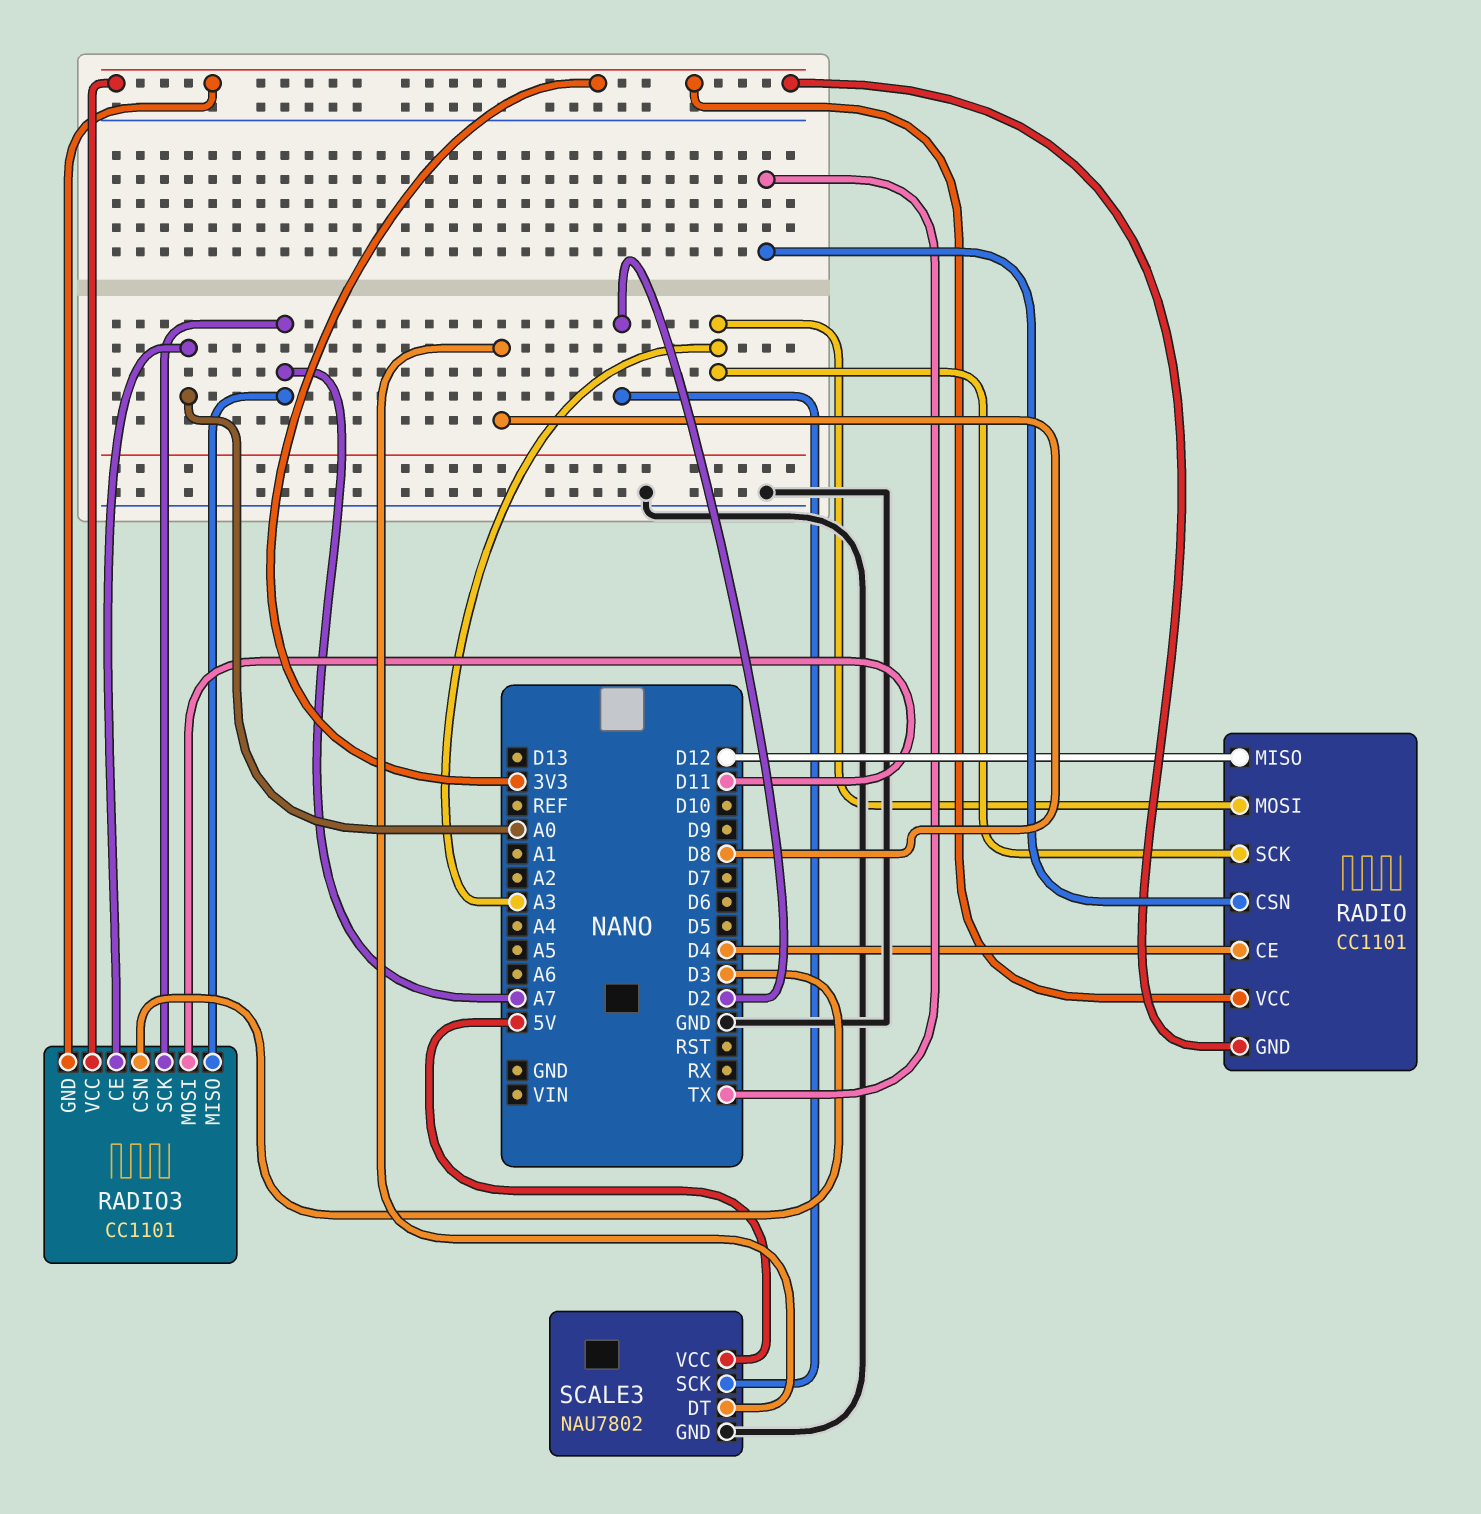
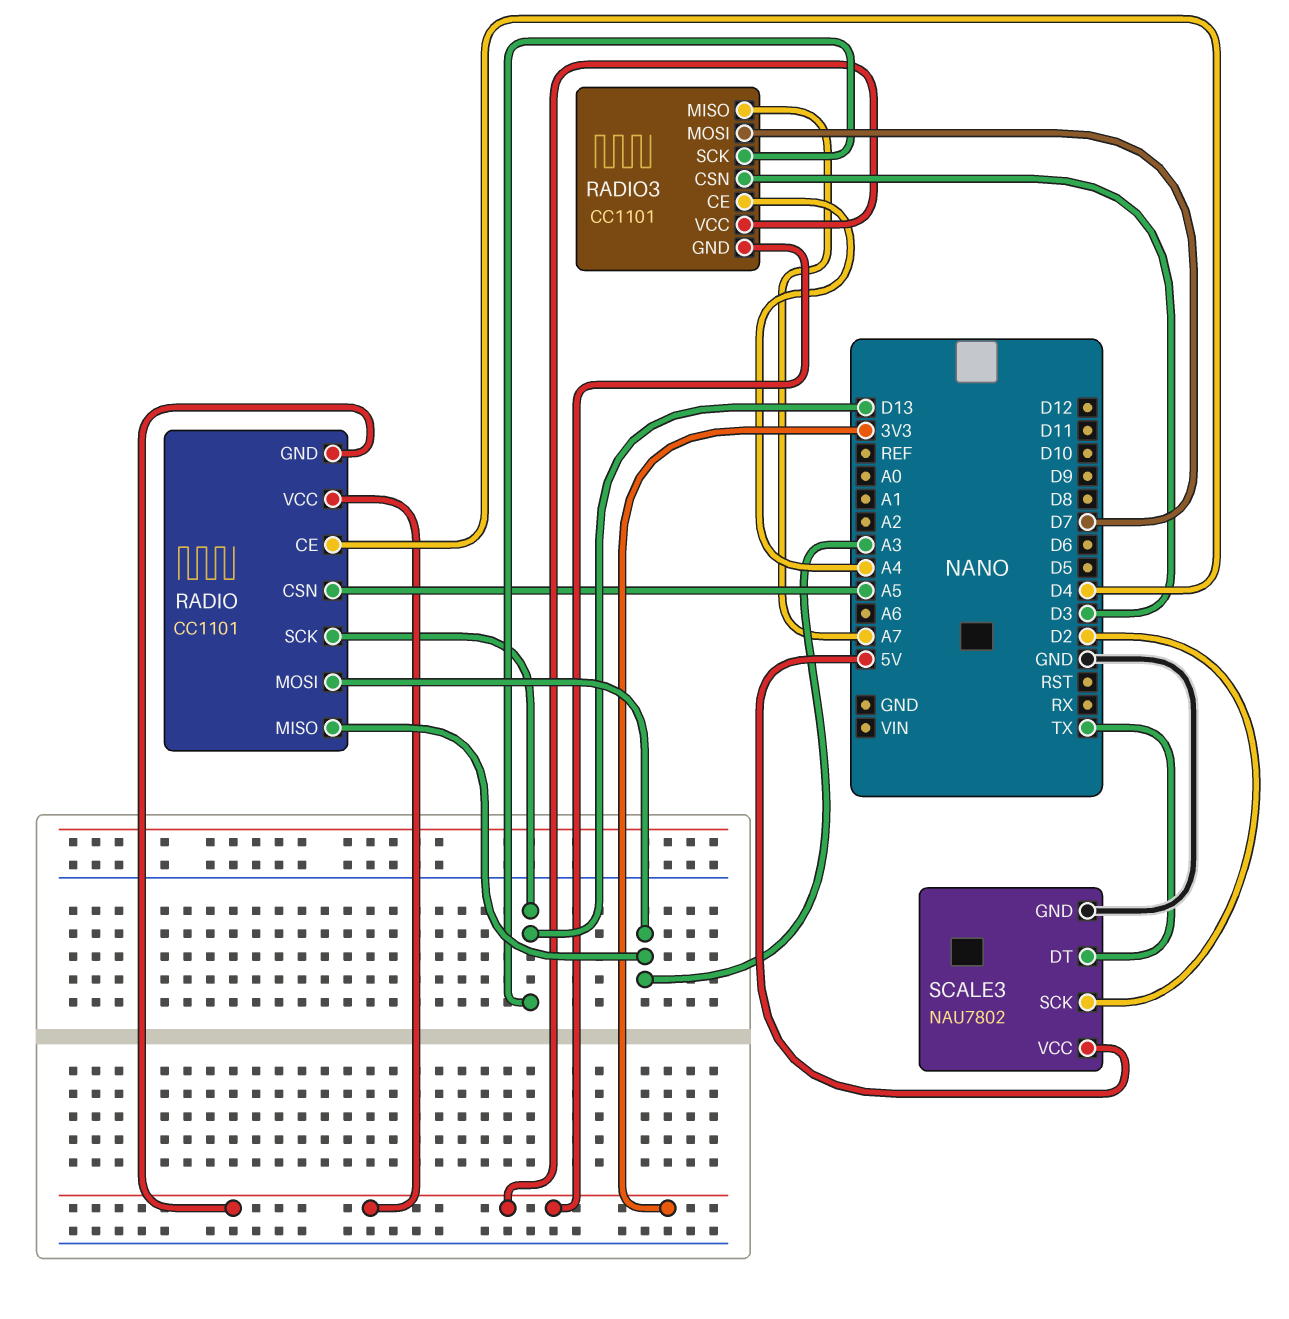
RADIO pin CSN: TX -> A5
RADIO pin MISO: D12 -> A3
RADIO pin SCK: A3 -> D13
RADIO3 pin CE: A0 -> A4
RADIO3 pin MOSI: D11 -> D7
RADIO3 pin SCK: A7 -> D13
SCALE3 pin DT: D8 -> TX

